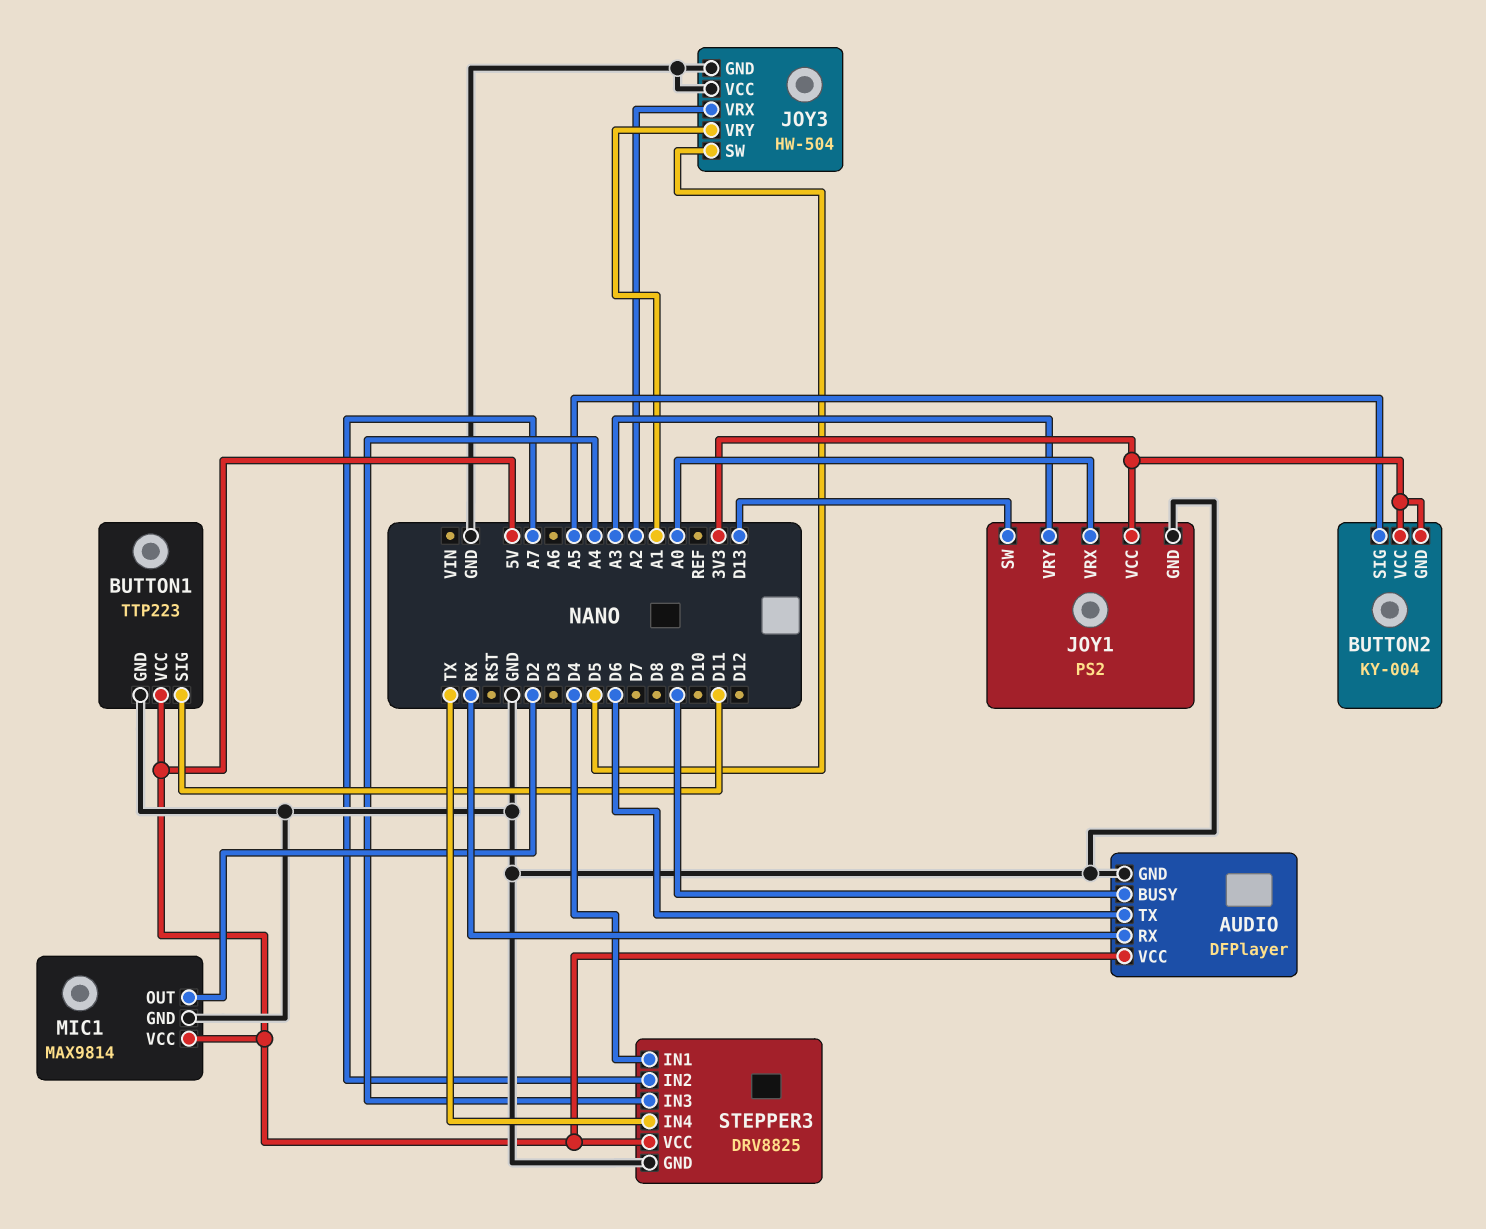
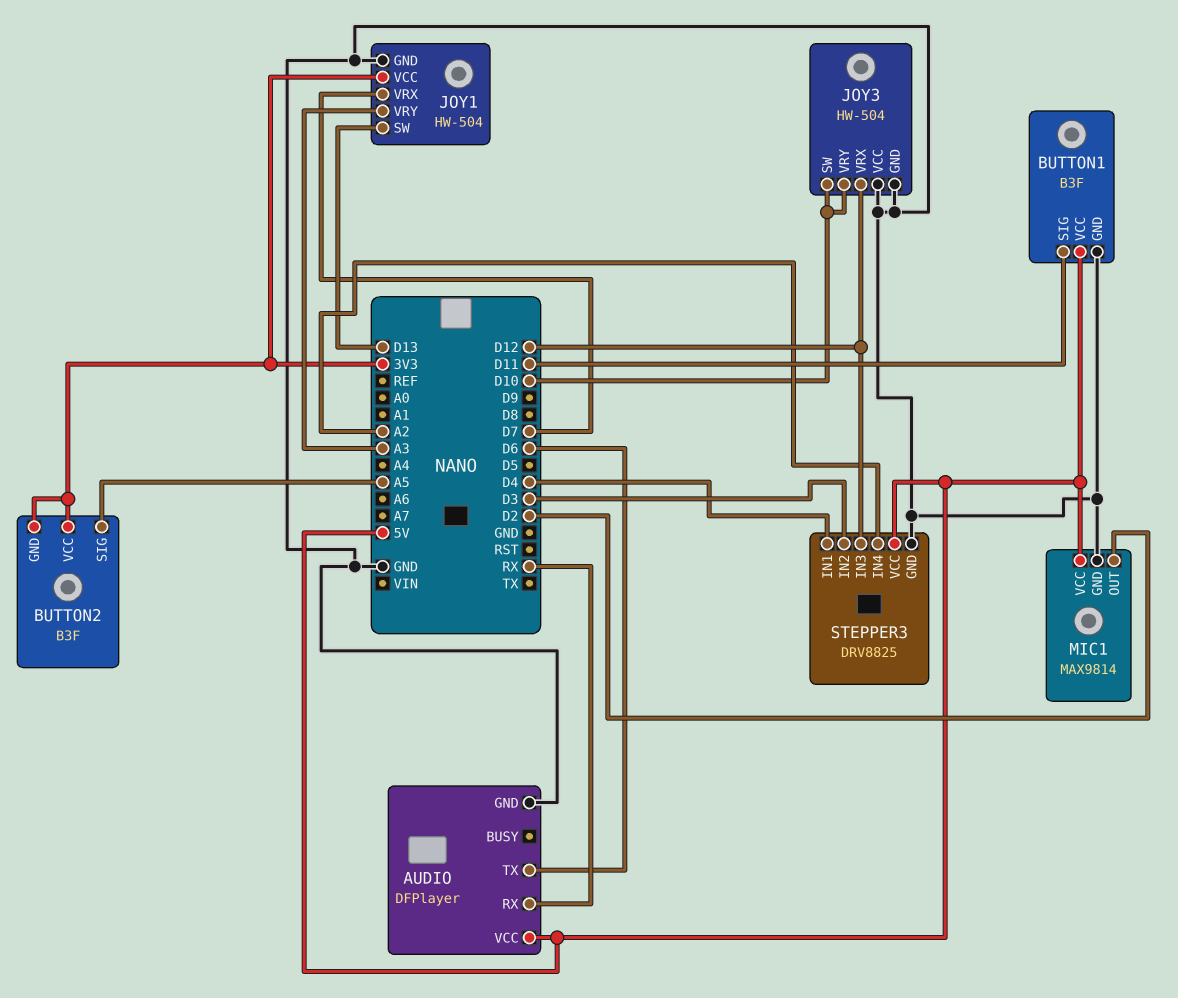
AUDIO pin BUSY: D9 -> none
BUTTON1: TTP223 -> B3F
BUTTON2: KY-004 -> B3F
JOY1: PS2 -> HW-504
JOY1 pin VRX: A0 -> D7
JOY3 pin SW: D5 -> D10
JOY3 pin VRX: A2 -> D12
JOY3 pin VRY: A1 -> D10
STEPPER3 pin IN2: A7 -> D3
STEPPER3 pin IN3: A4 -> D12
STEPPER3 pin IN4: TX -> A2

